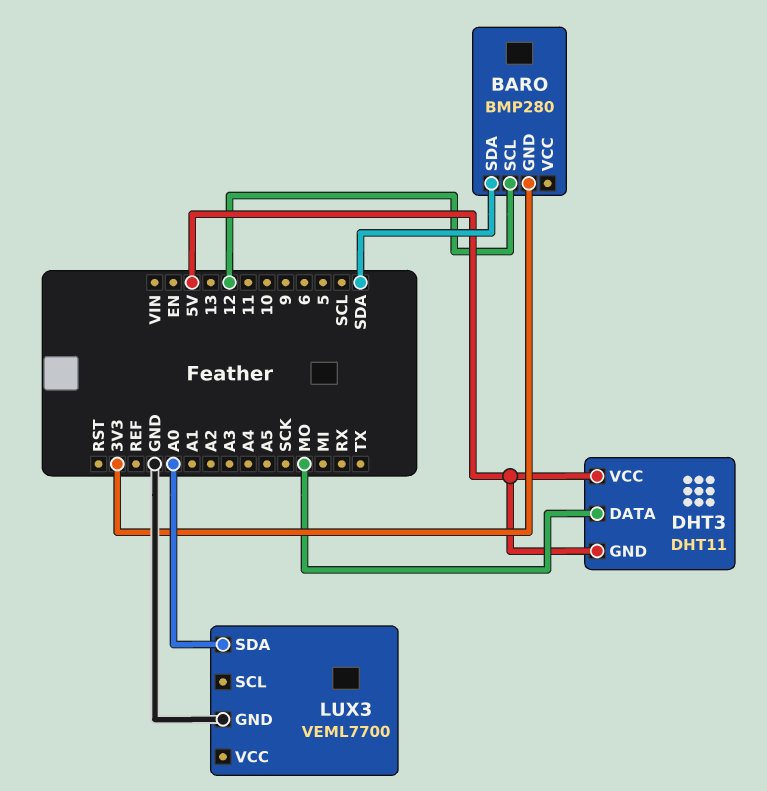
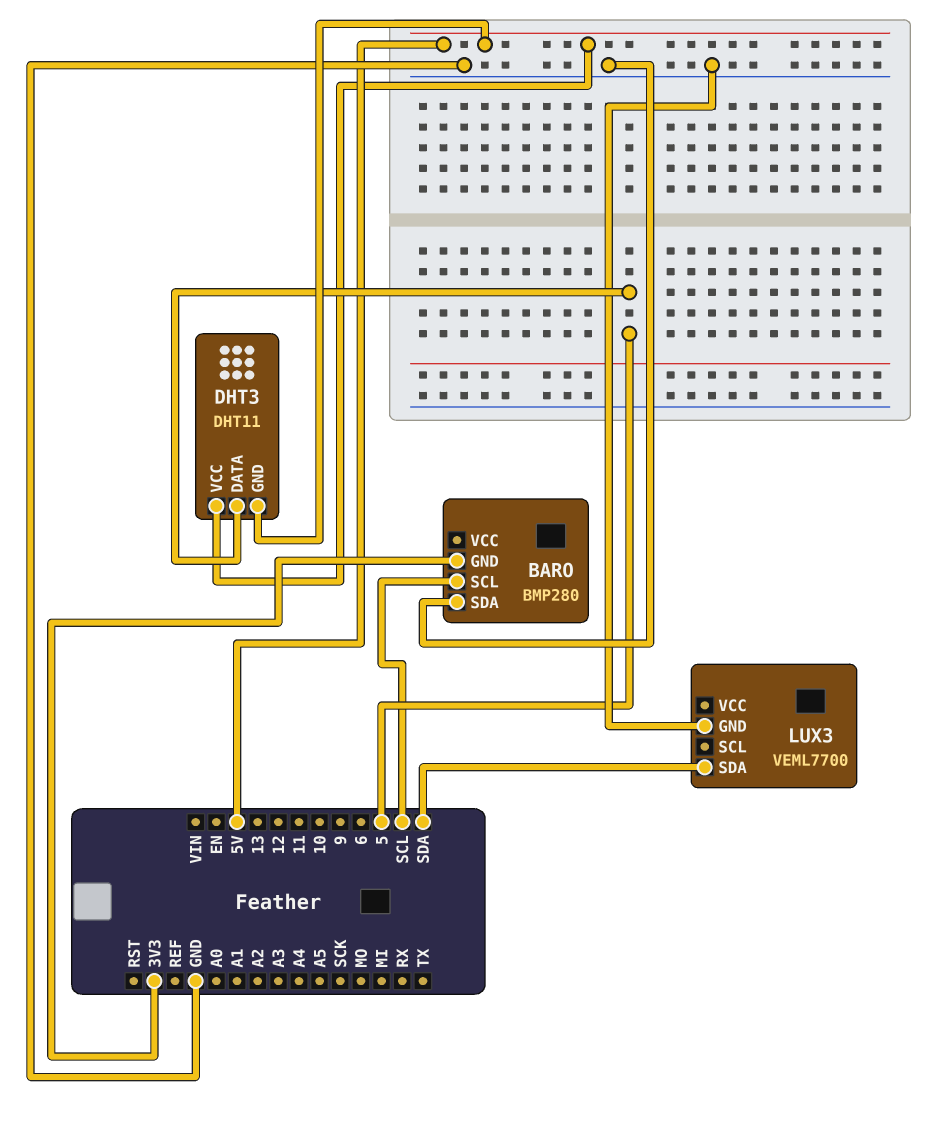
BARO pin SCL: 12 -> SCL
BARO pin SDA: SDA -> GND
DHT3 pin DATA: MO -> 5
LUX3 pin SDA: A0 -> SDA

